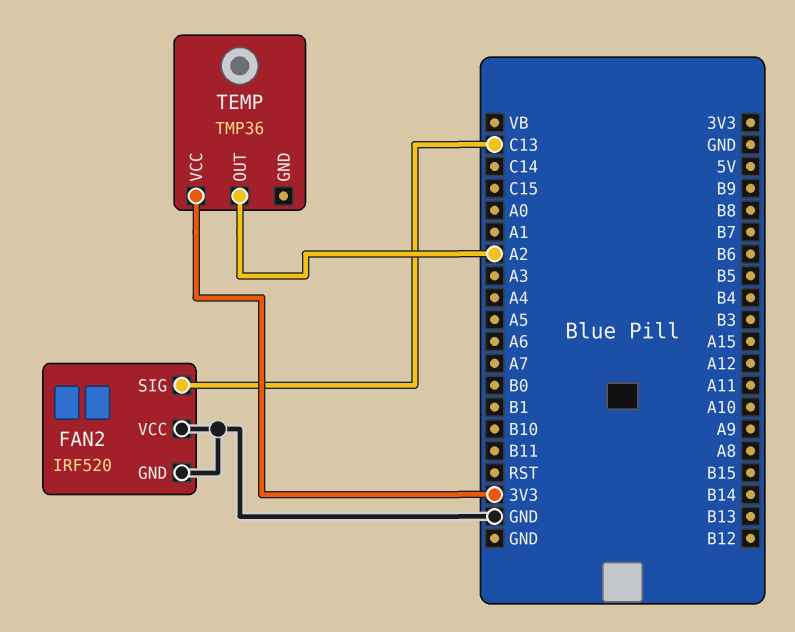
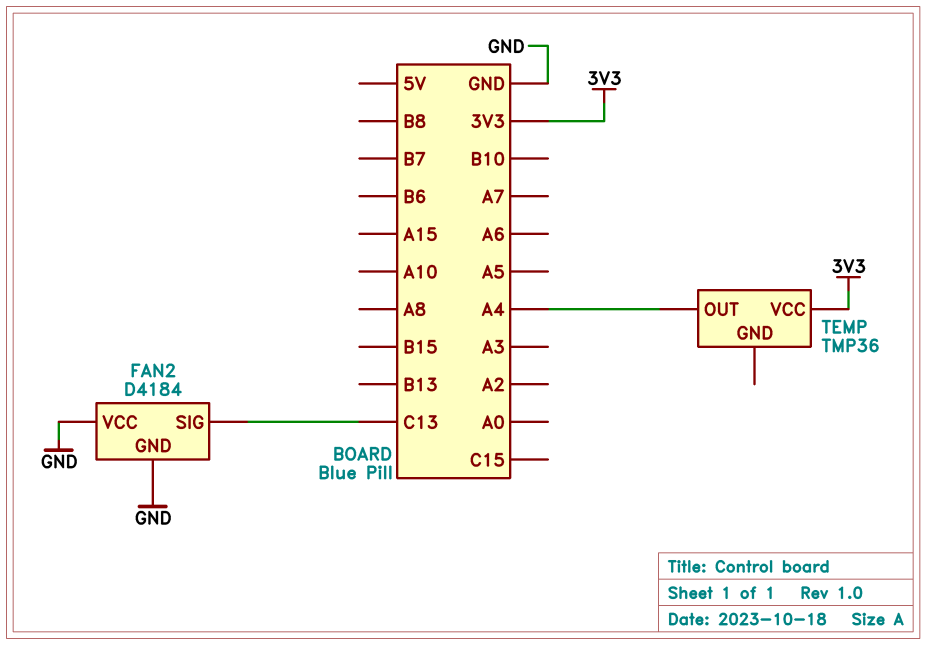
FAN2: IRF520 -> D4184
TEMP pin OUT: A2 -> A4

